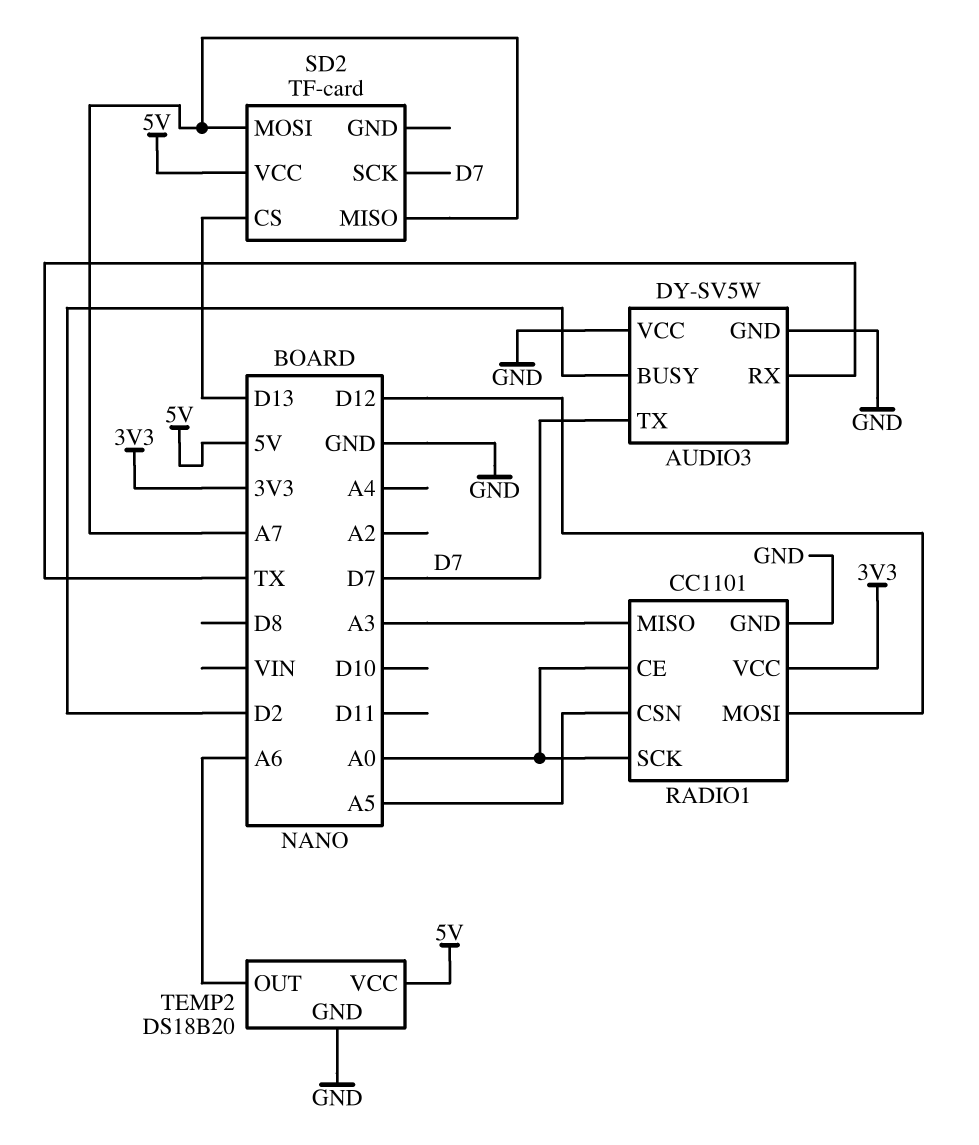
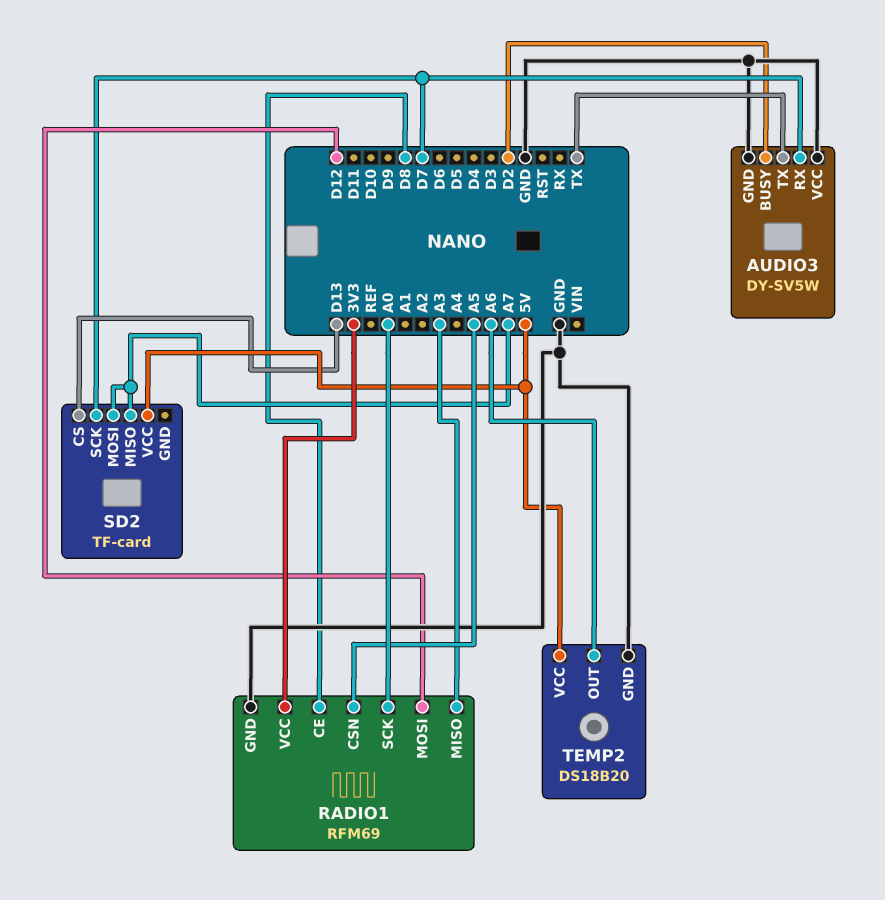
AUDIO3 pin RX: TX -> D7
AUDIO3 pin TX: D7 -> TX
RADIO1: CC1101 -> RFM69
RADIO1 pin CE: A0 -> D8

